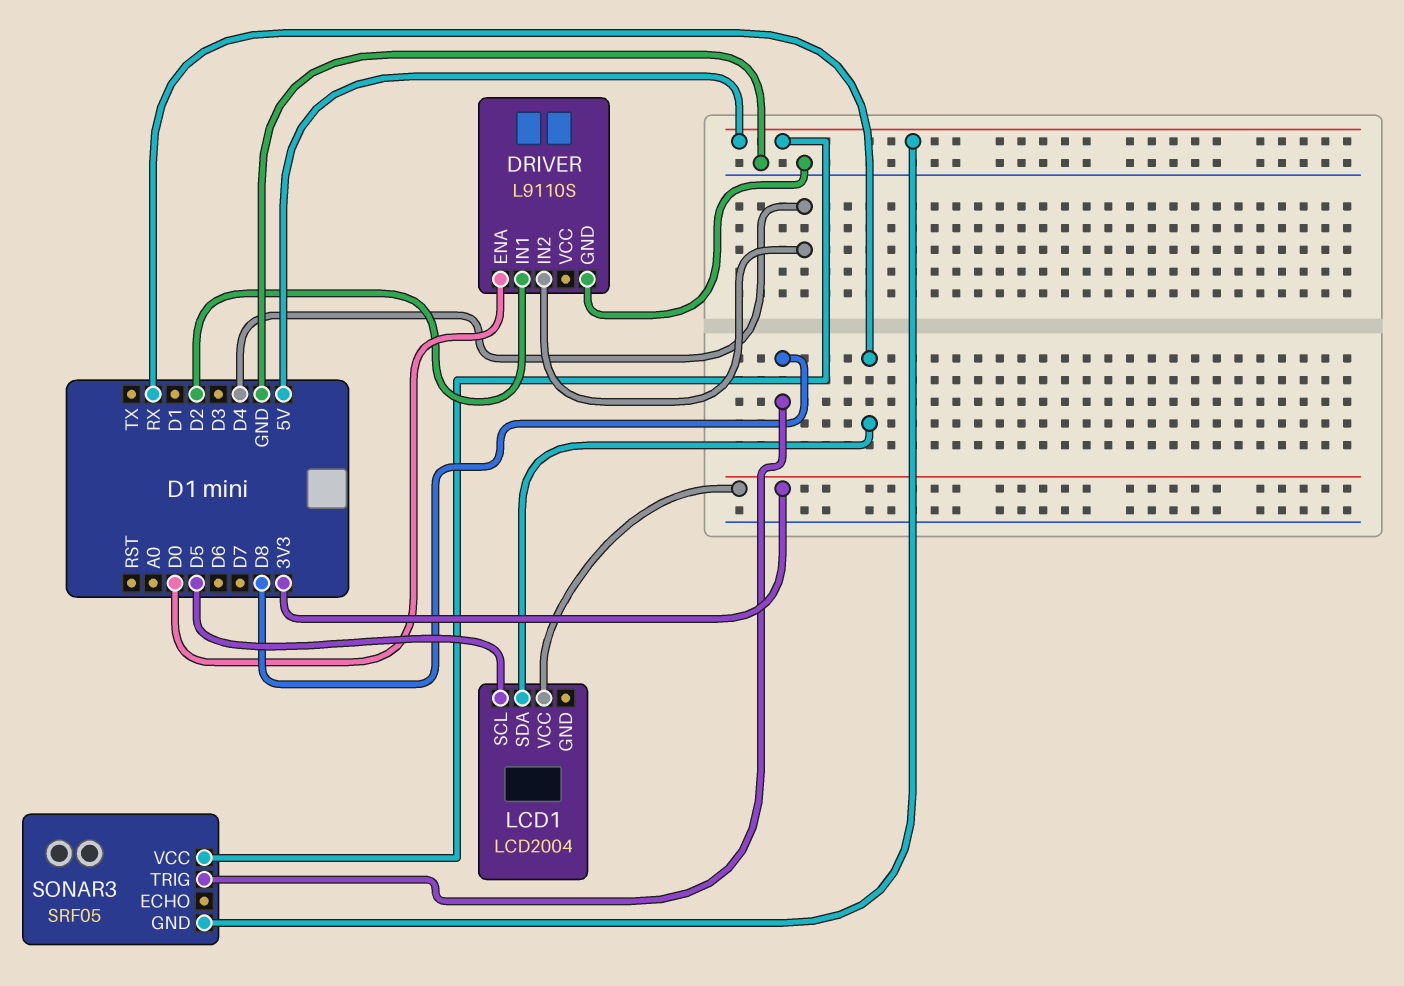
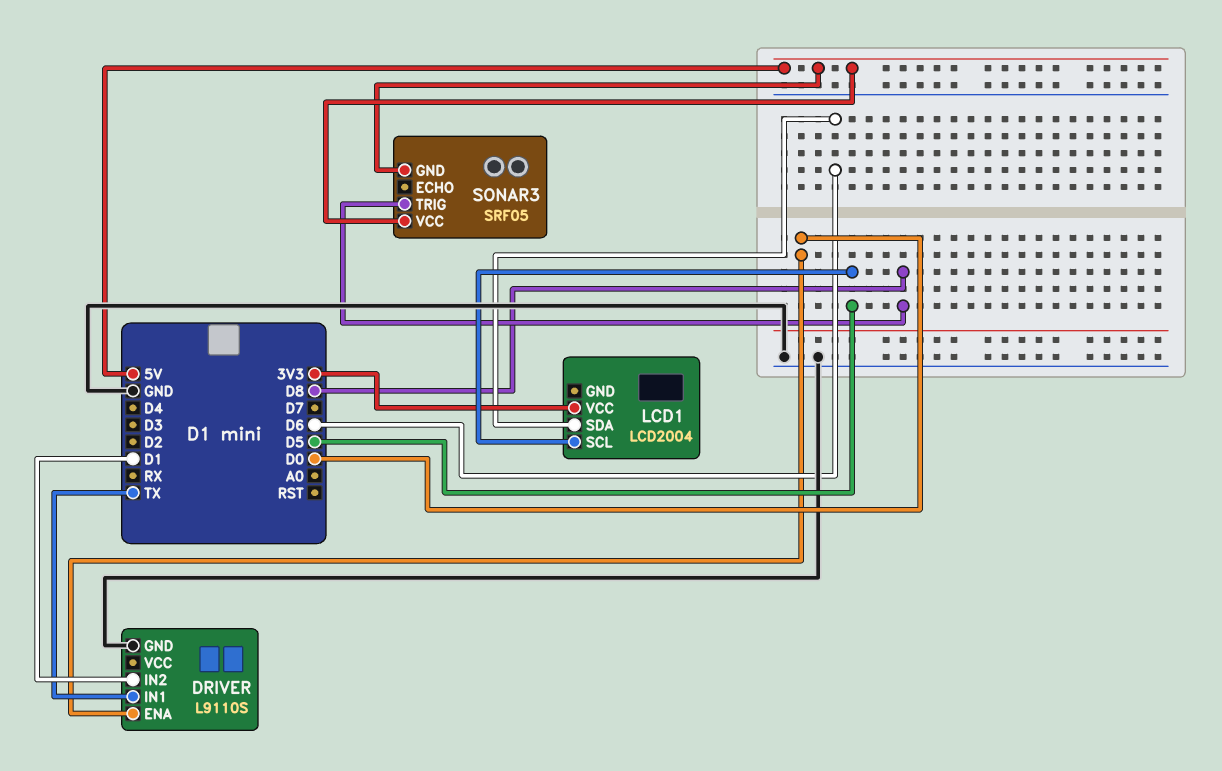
DRIVER pin IN1: D2 -> TX
DRIVER pin IN2: D4 -> D1
LCD1 pin SDA: RX -> D6

